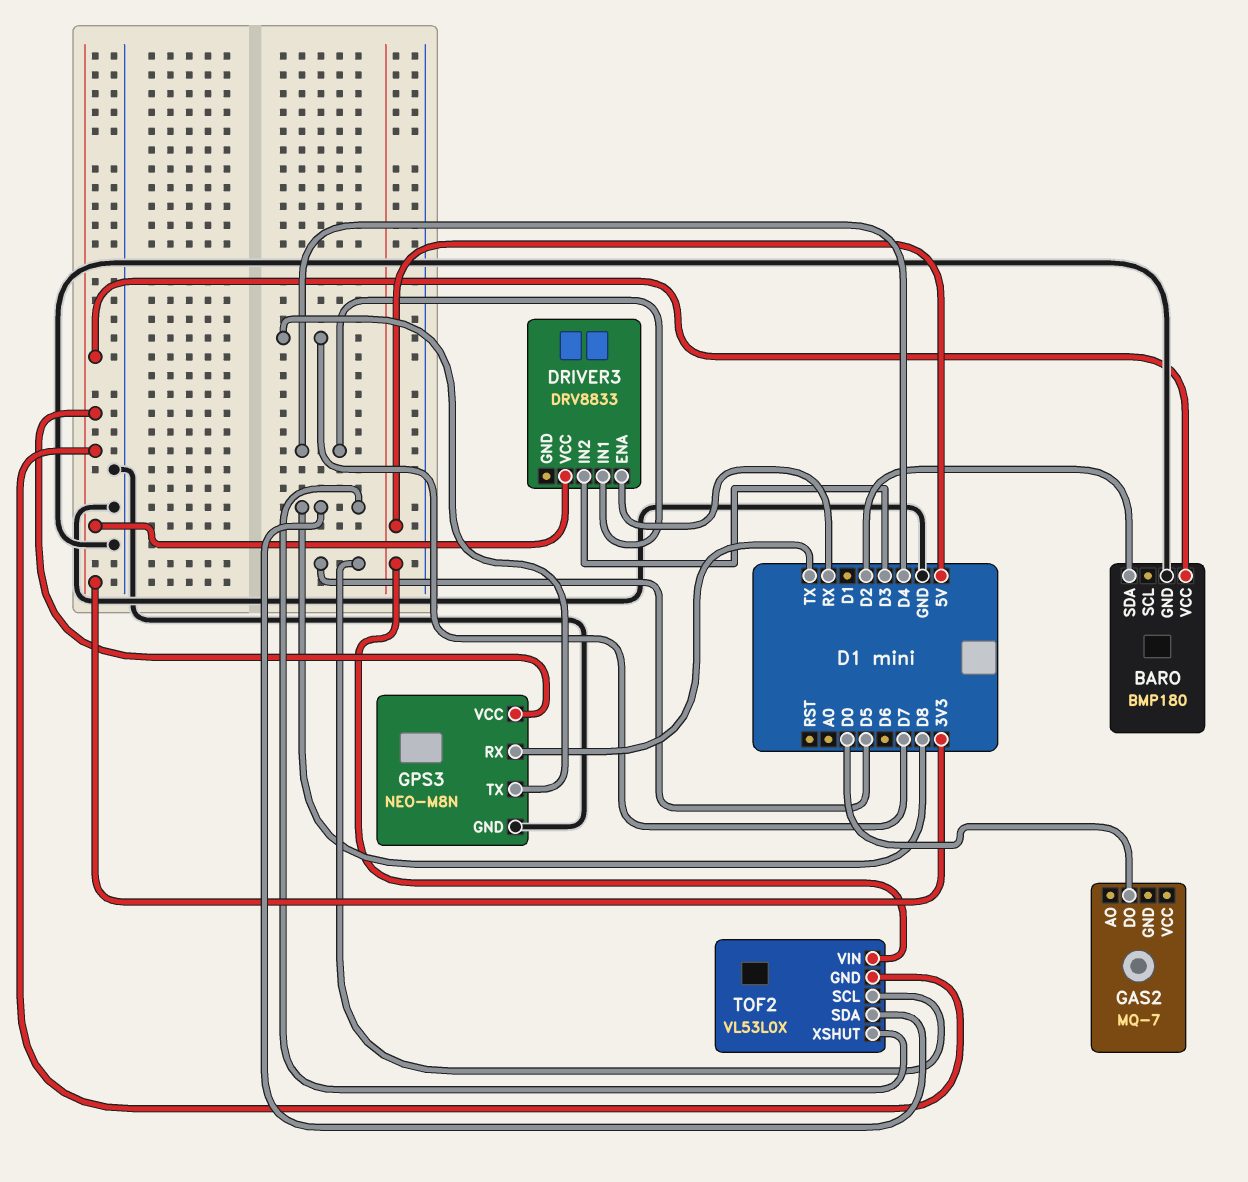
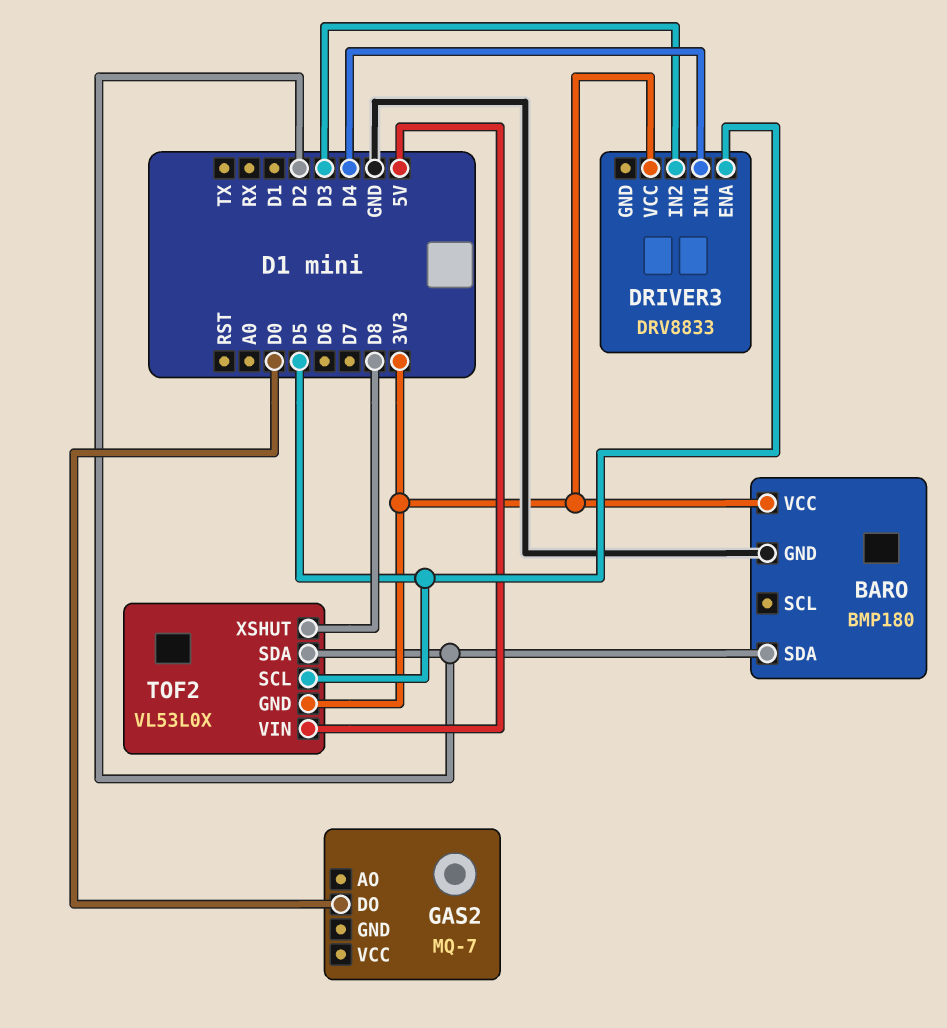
DRIVER3 pin ENA: RX -> D5
GPS3: NEO-M8N -> none
GPS3 pin GND: GND -> none
GPS3 pin RX: TX -> none
GPS3 pin TX: D7 -> none
GPS3 pin VCC: 3V3 -> none
TOF2 pin SDA: D8 -> D2

